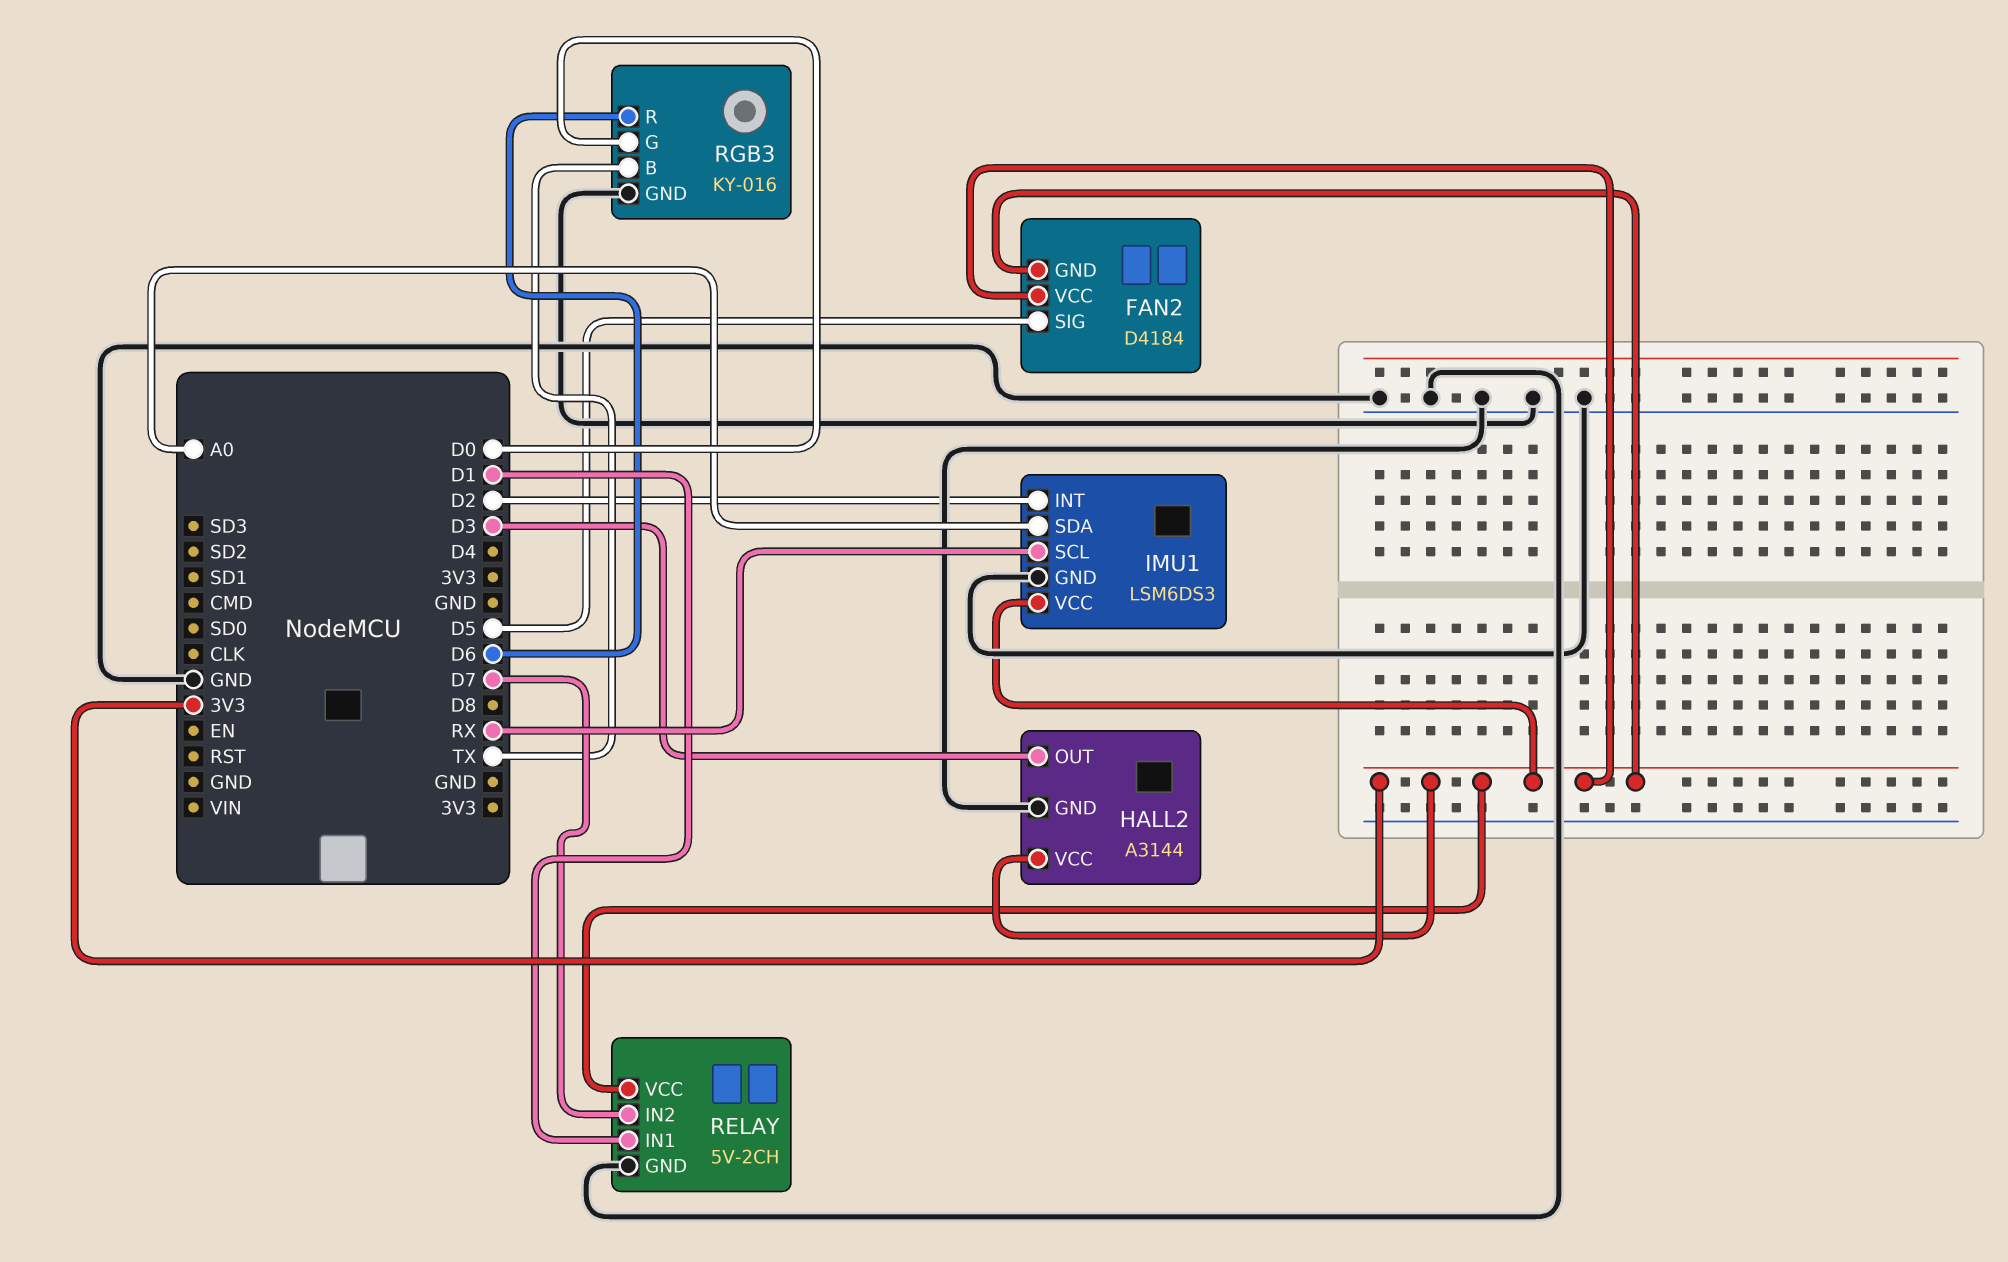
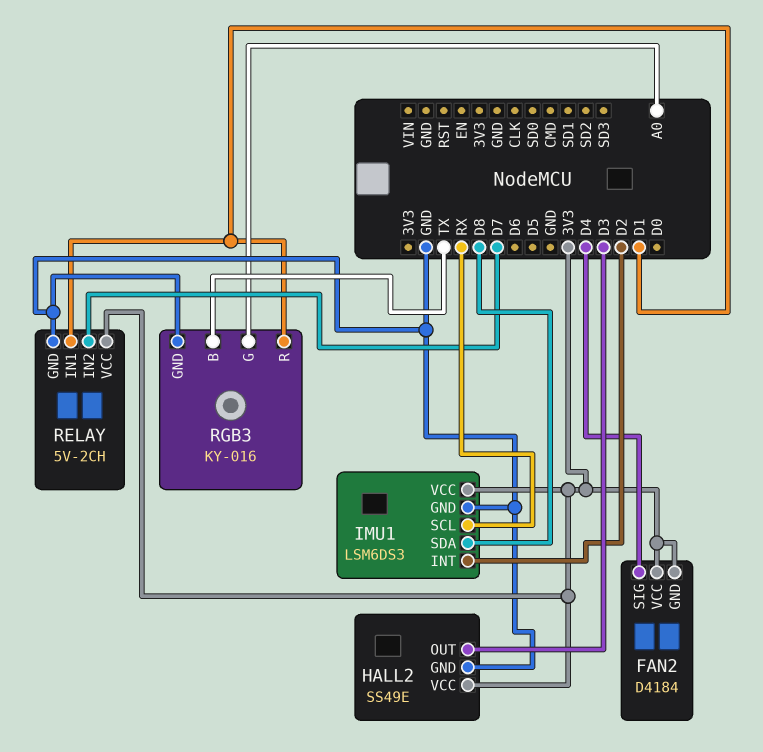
FAN2 pin SIG: D5 -> D4
HALL2: A3144 -> SS49E
IMU1 pin SDA: A0 -> D8
RGB3 pin G: D0 -> A0
RGB3 pin R: D6 -> D1

